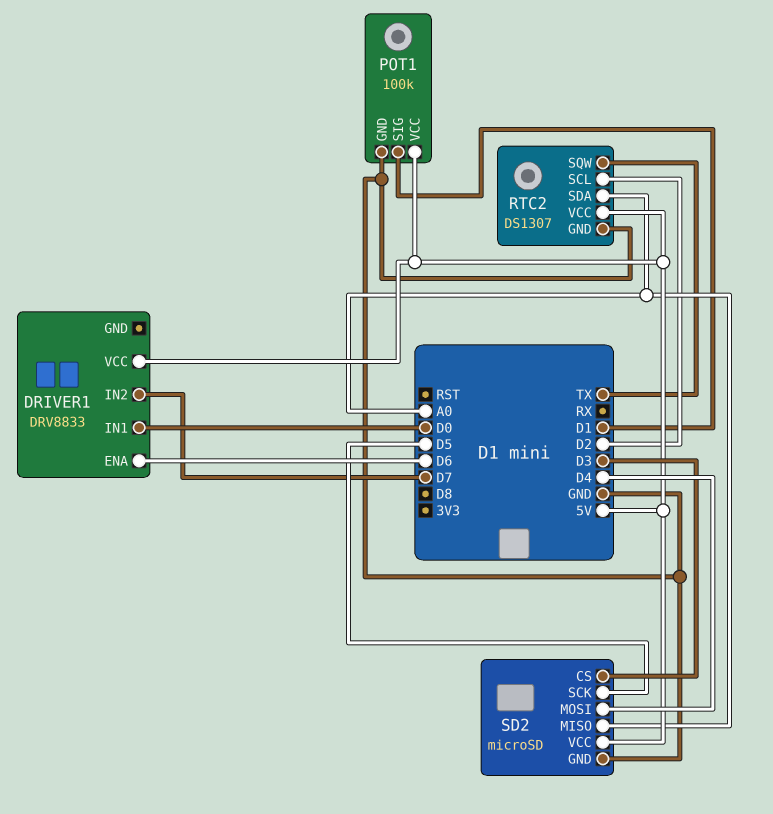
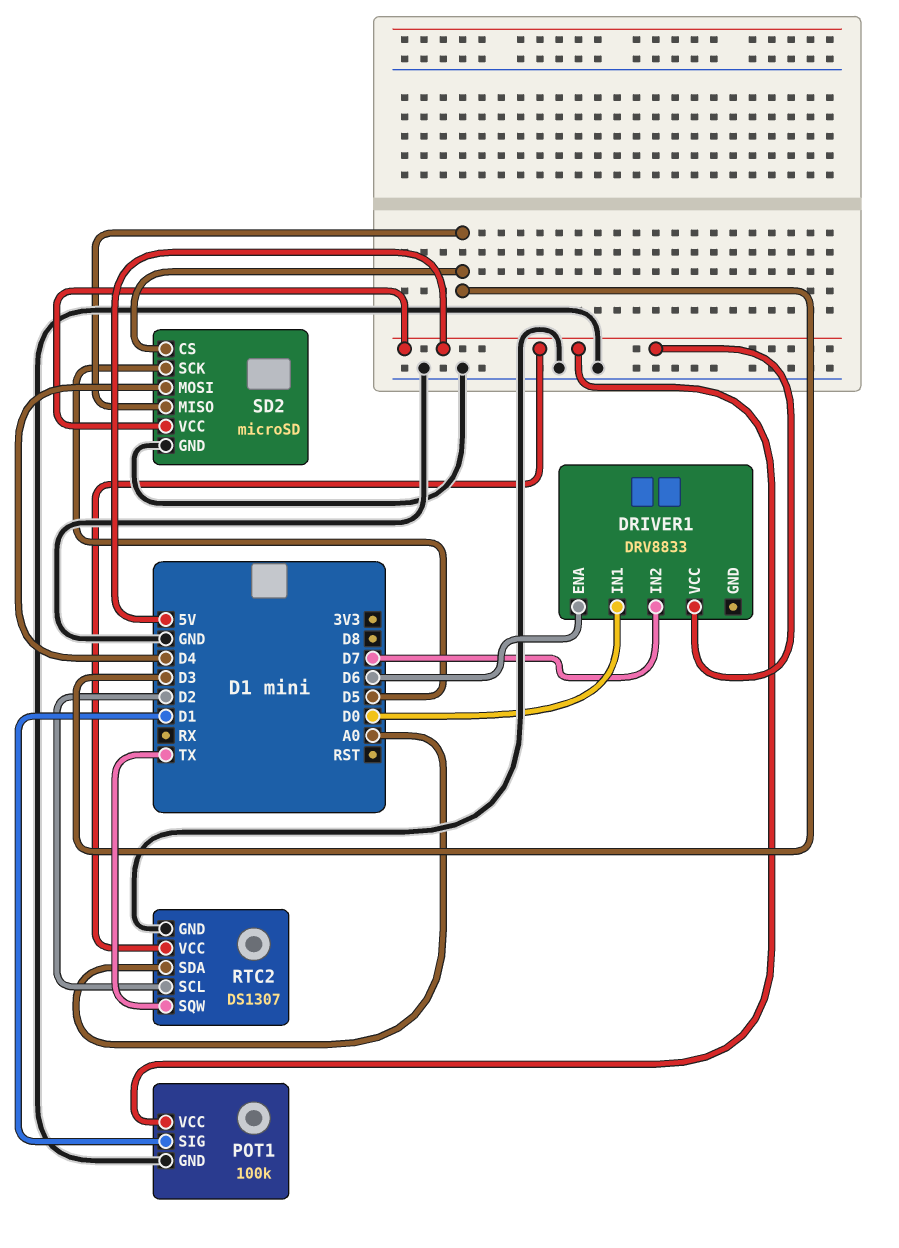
SD2 pin MISO: A0 -> D3

